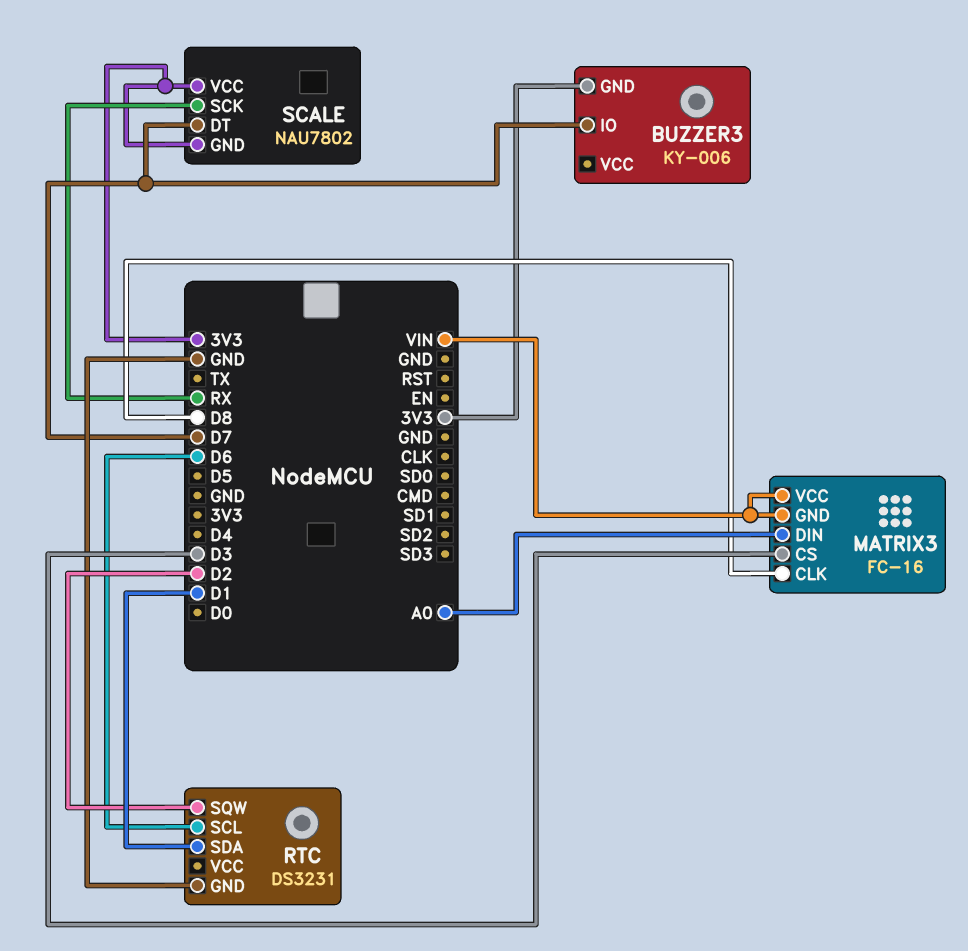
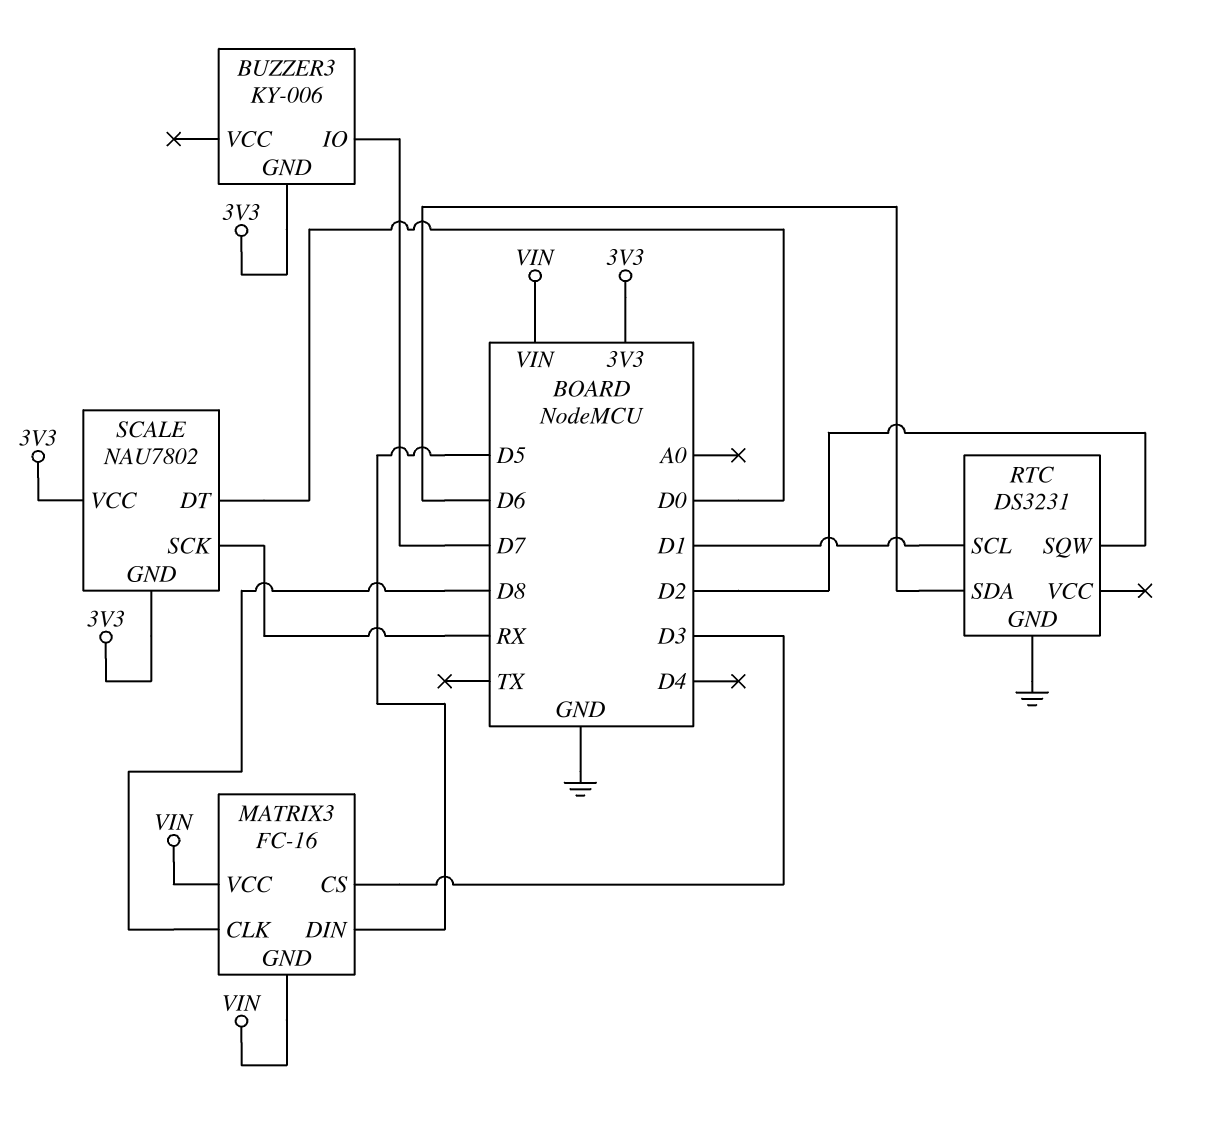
MATRIX3 pin DIN: A0 -> D5
RTC pin SCL: D6 -> D1
RTC pin SDA: D1 -> D6
SCALE pin DT: D7 -> D0

